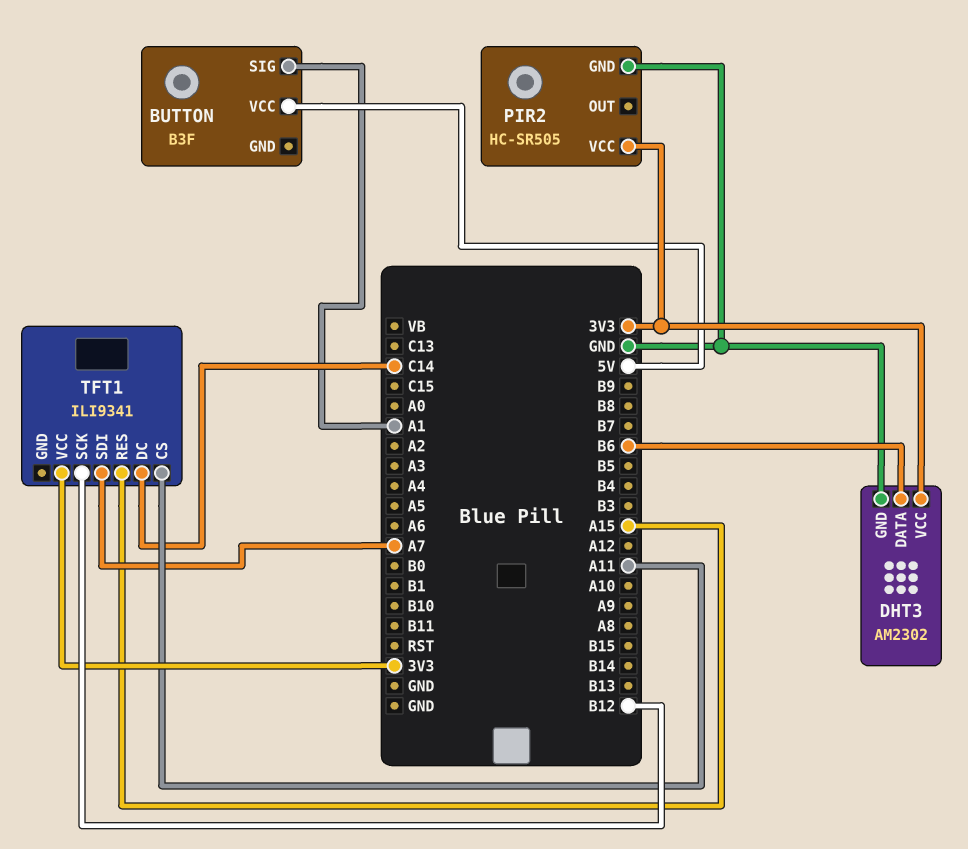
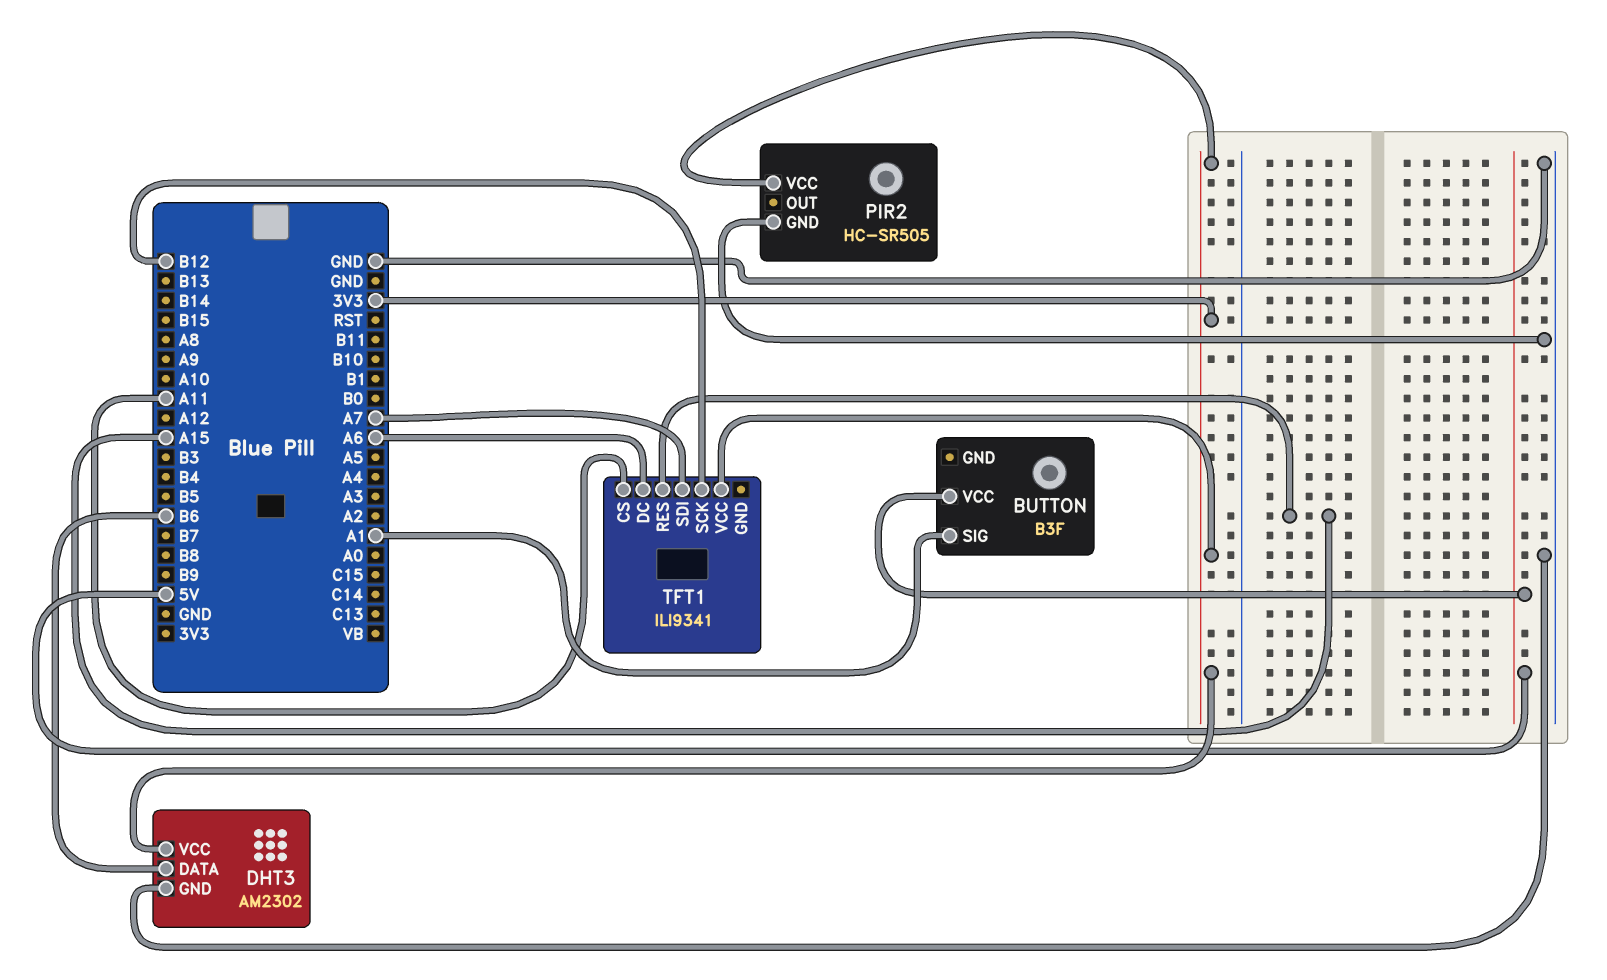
TFT1 pin DC: C14 -> A6

